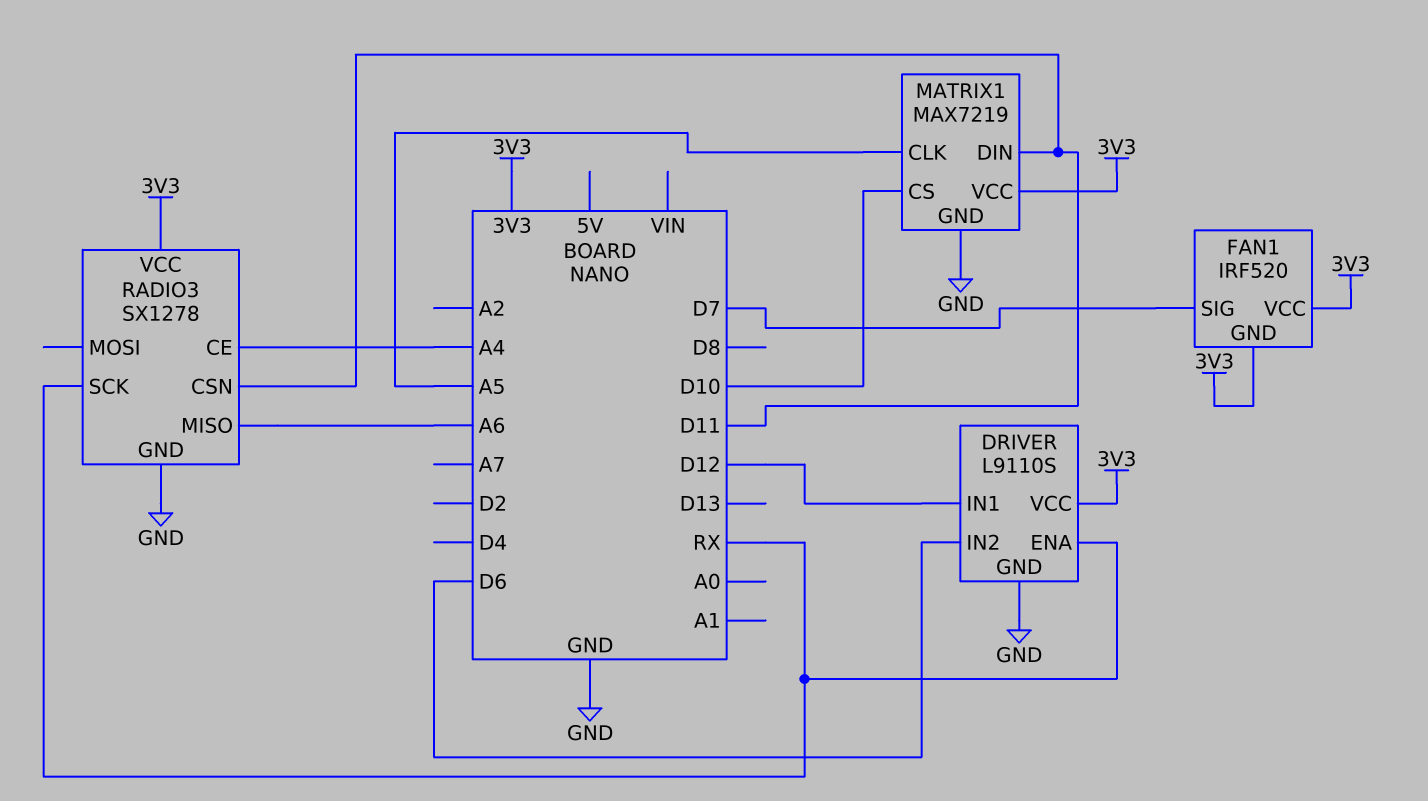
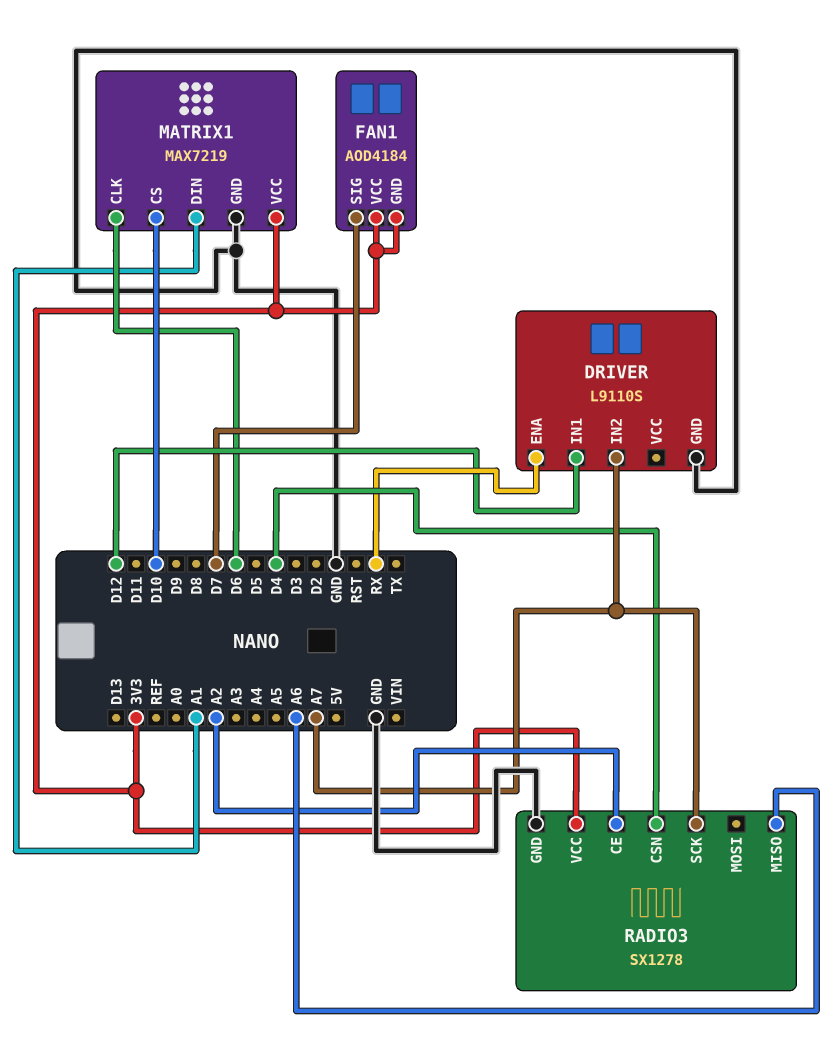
DRIVER pin IN2: D6 -> A7
DRIVER pin VCC: 3V3 -> none
FAN1: IRF520 -> AOD4184
MATRIX1 pin CLK: A5 -> D6
MATRIX1 pin DIN: D11 -> A1
RADIO3 pin CE: A4 -> A2
RADIO3 pin CSN: D11 -> D4
RADIO3 pin SCK: RX -> A7

